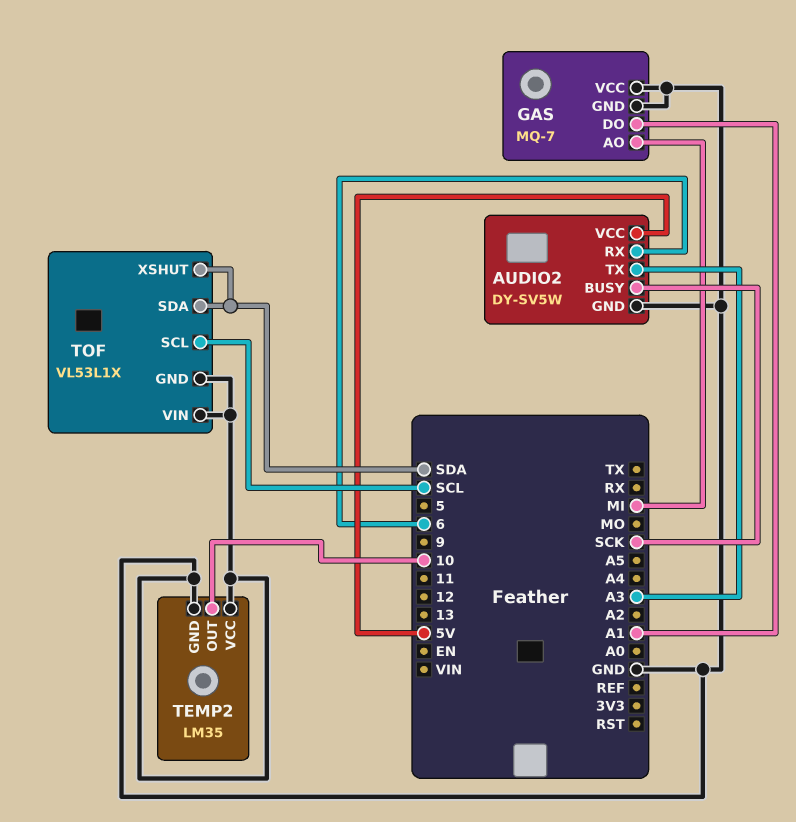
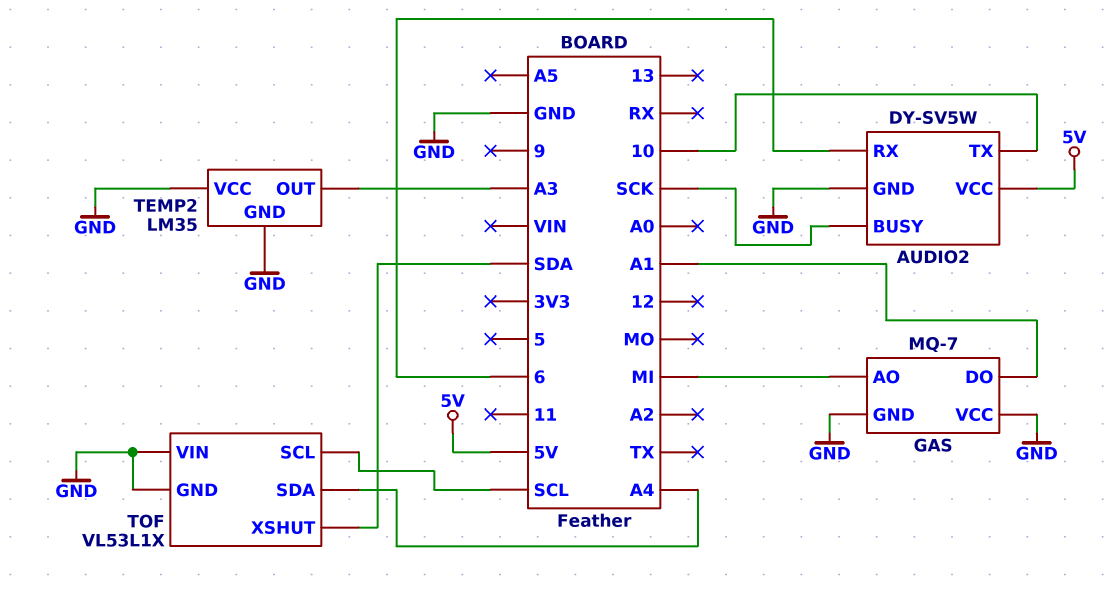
AUDIO2 pin TX: A3 -> 10
TEMP2 pin OUT: 10 -> A3
TOF pin SDA: SDA -> A4

